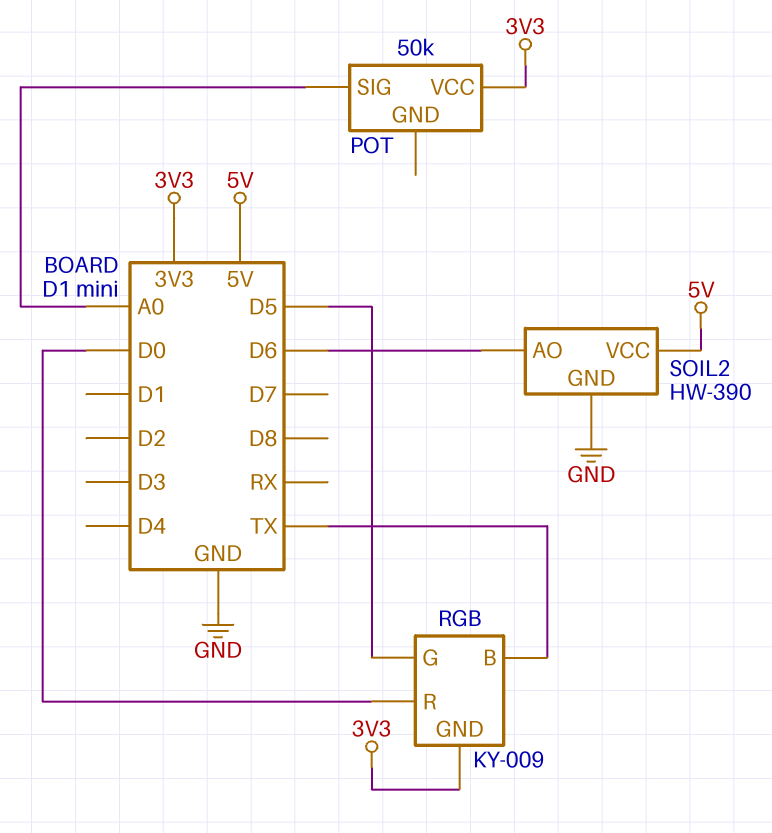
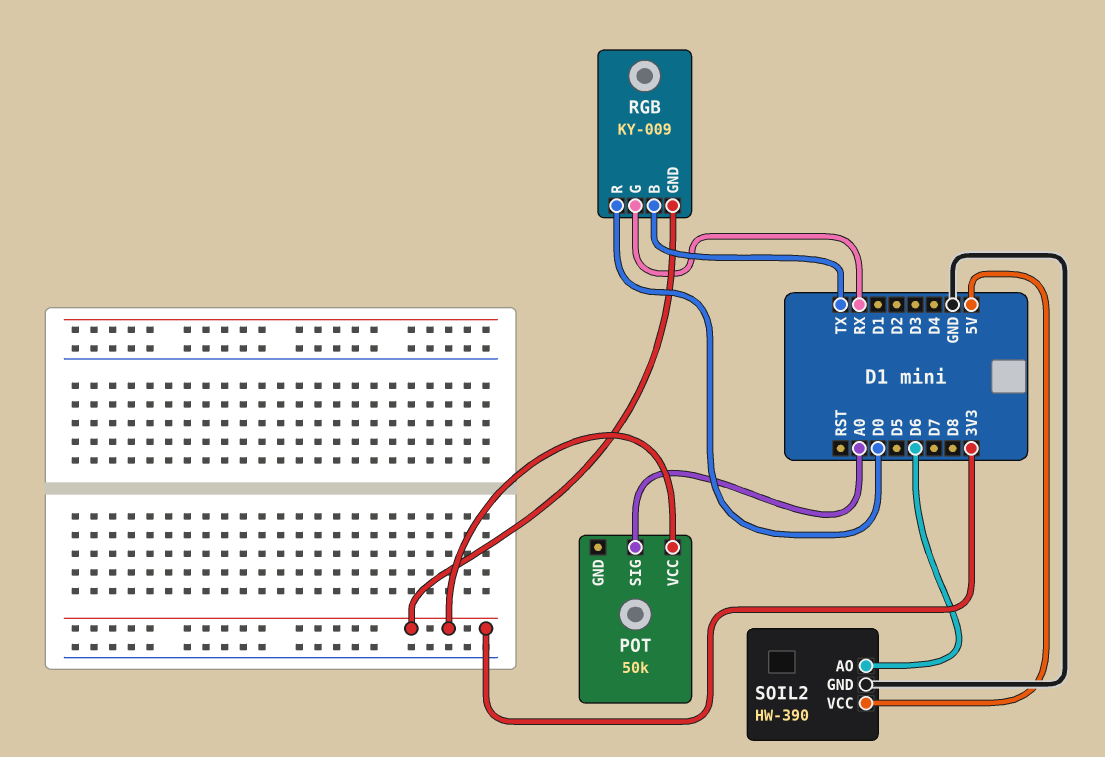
RGB pin G: D5 -> RX

